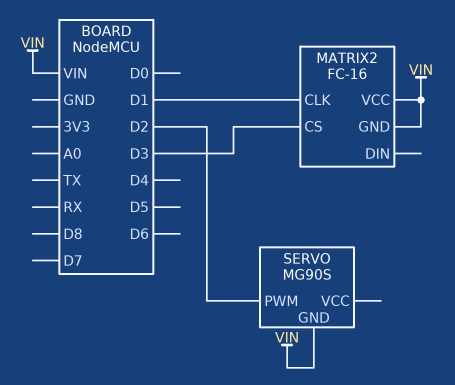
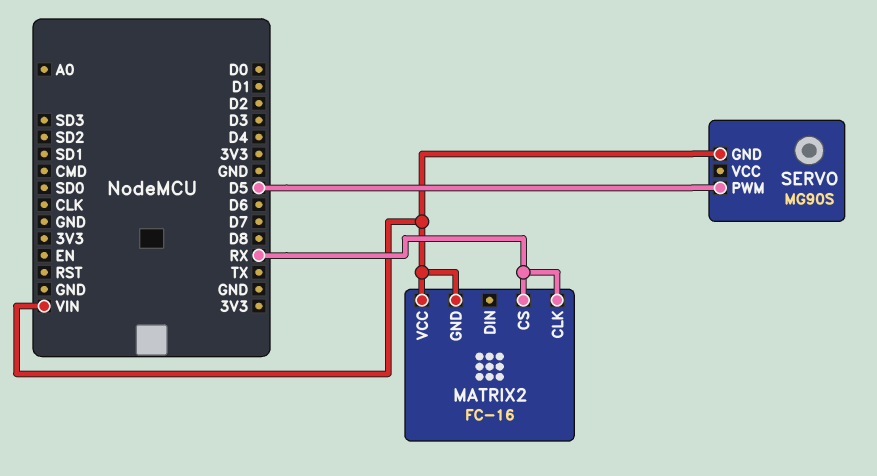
MATRIX2 pin CLK: D1 -> RX
MATRIX2 pin CS: D3 -> RX
SERVO pin PWM: D2 -> D5

